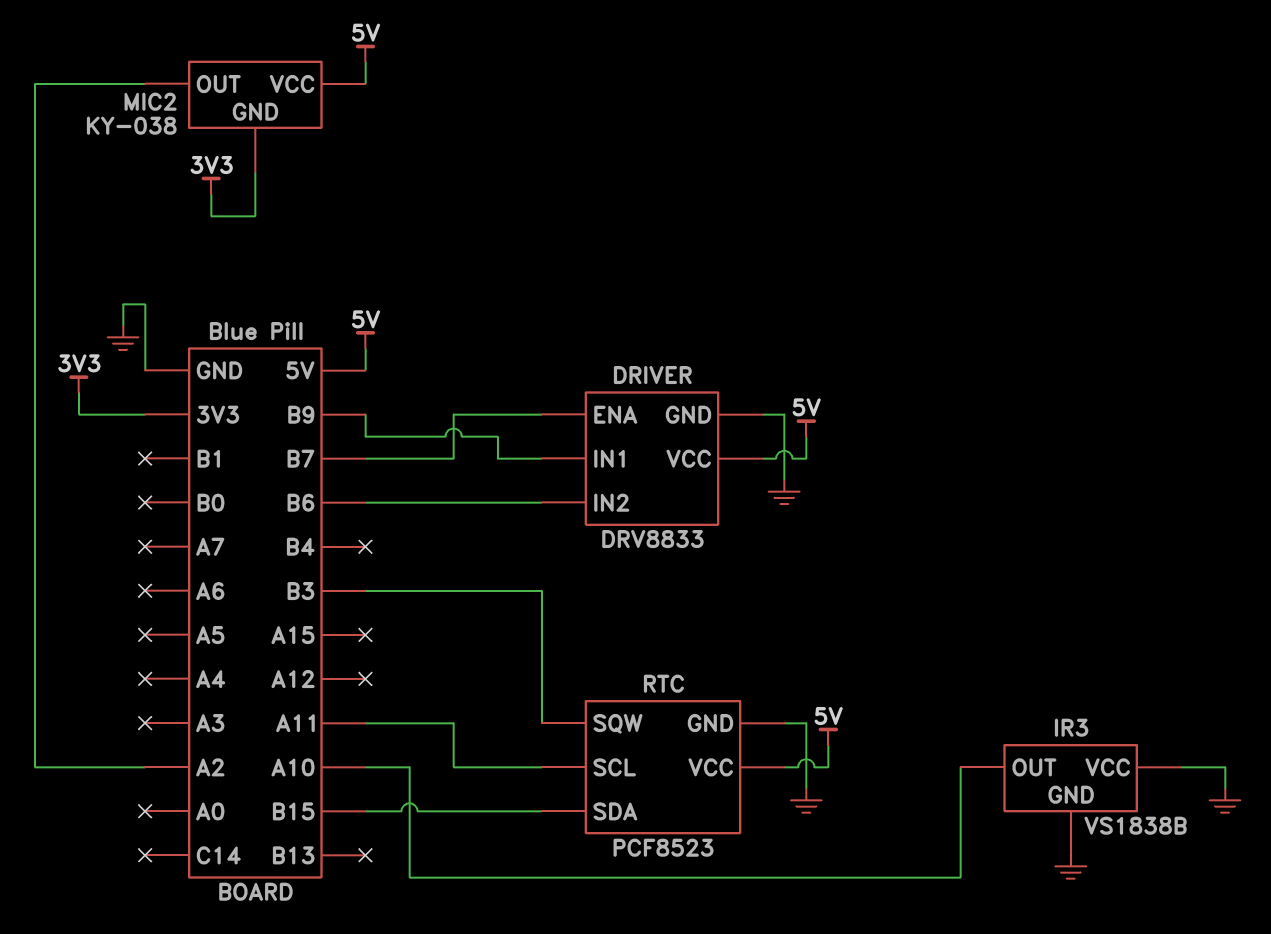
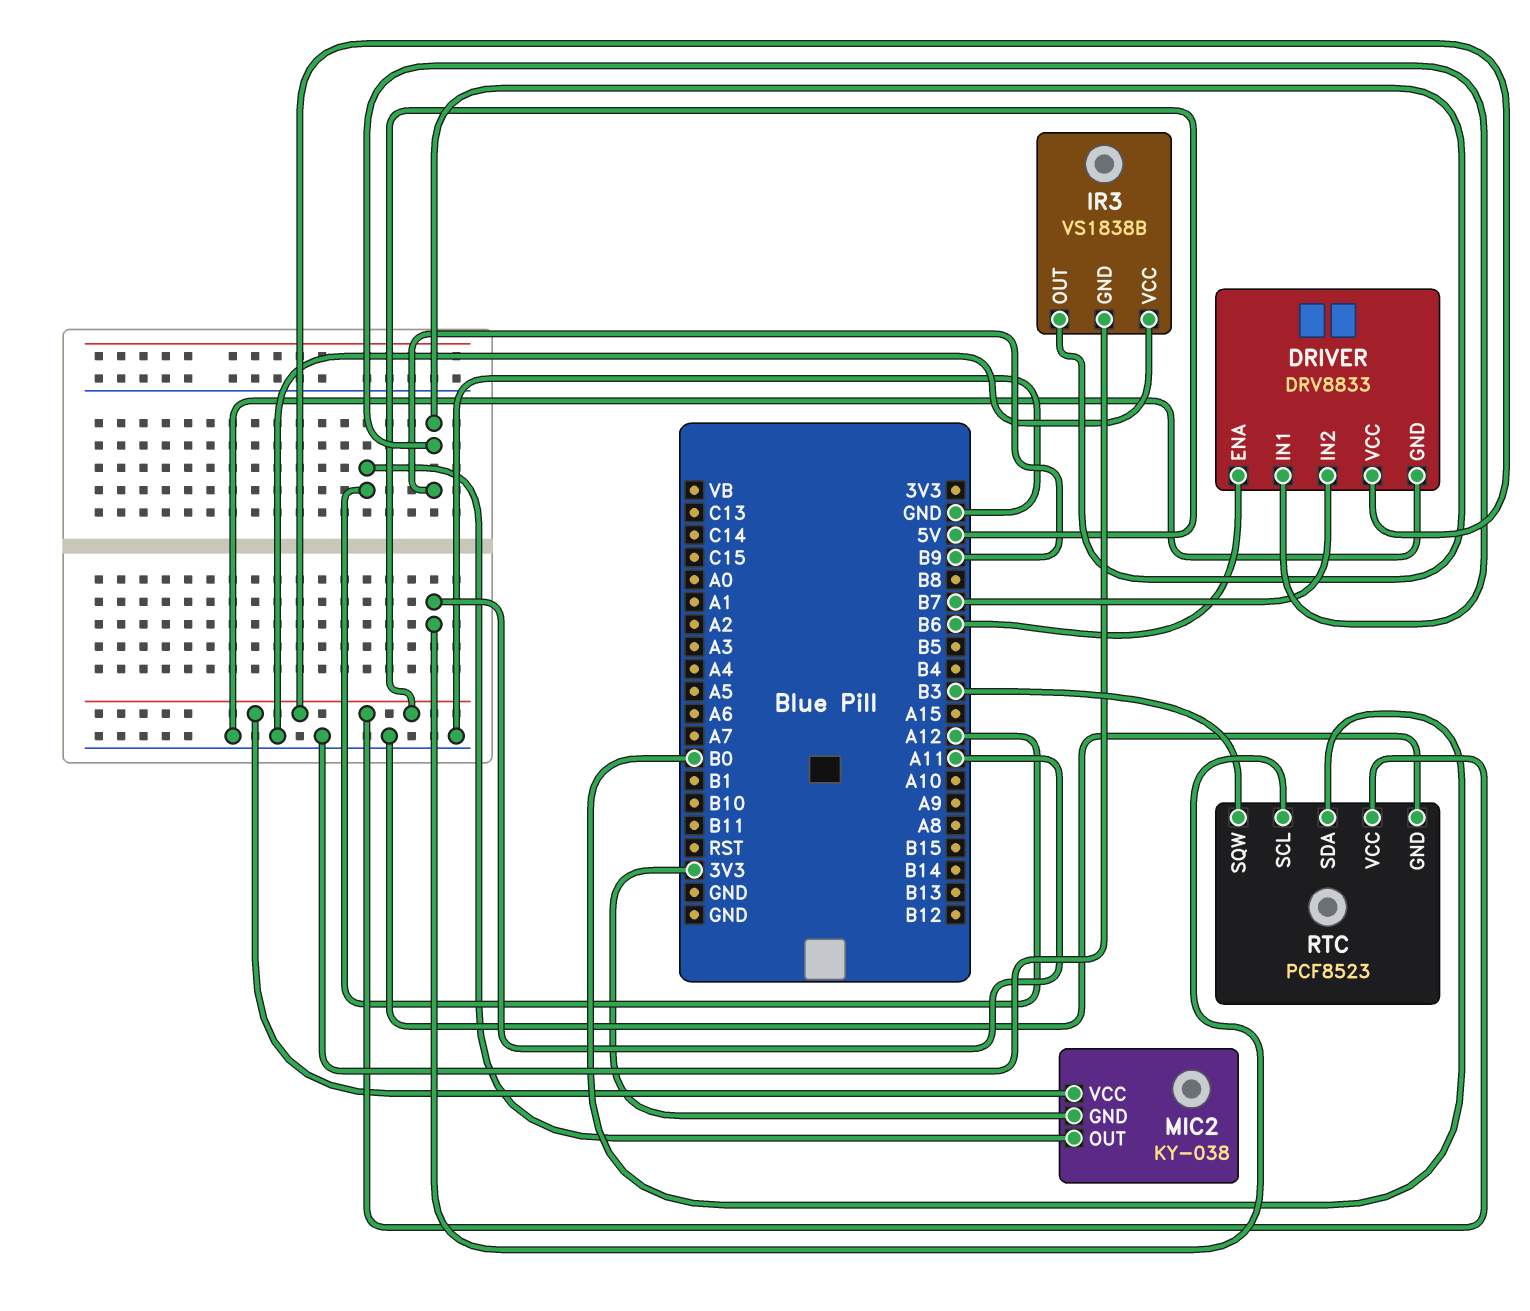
DRIVER pin ENA: B7 -> B6
DRIVER pin IN2: B6 -> B7
IR3 pin OUT: A10 -> B9
MIC2 pin OUT: A2 -> A12
RTC pin SDA: B15 -> B0

